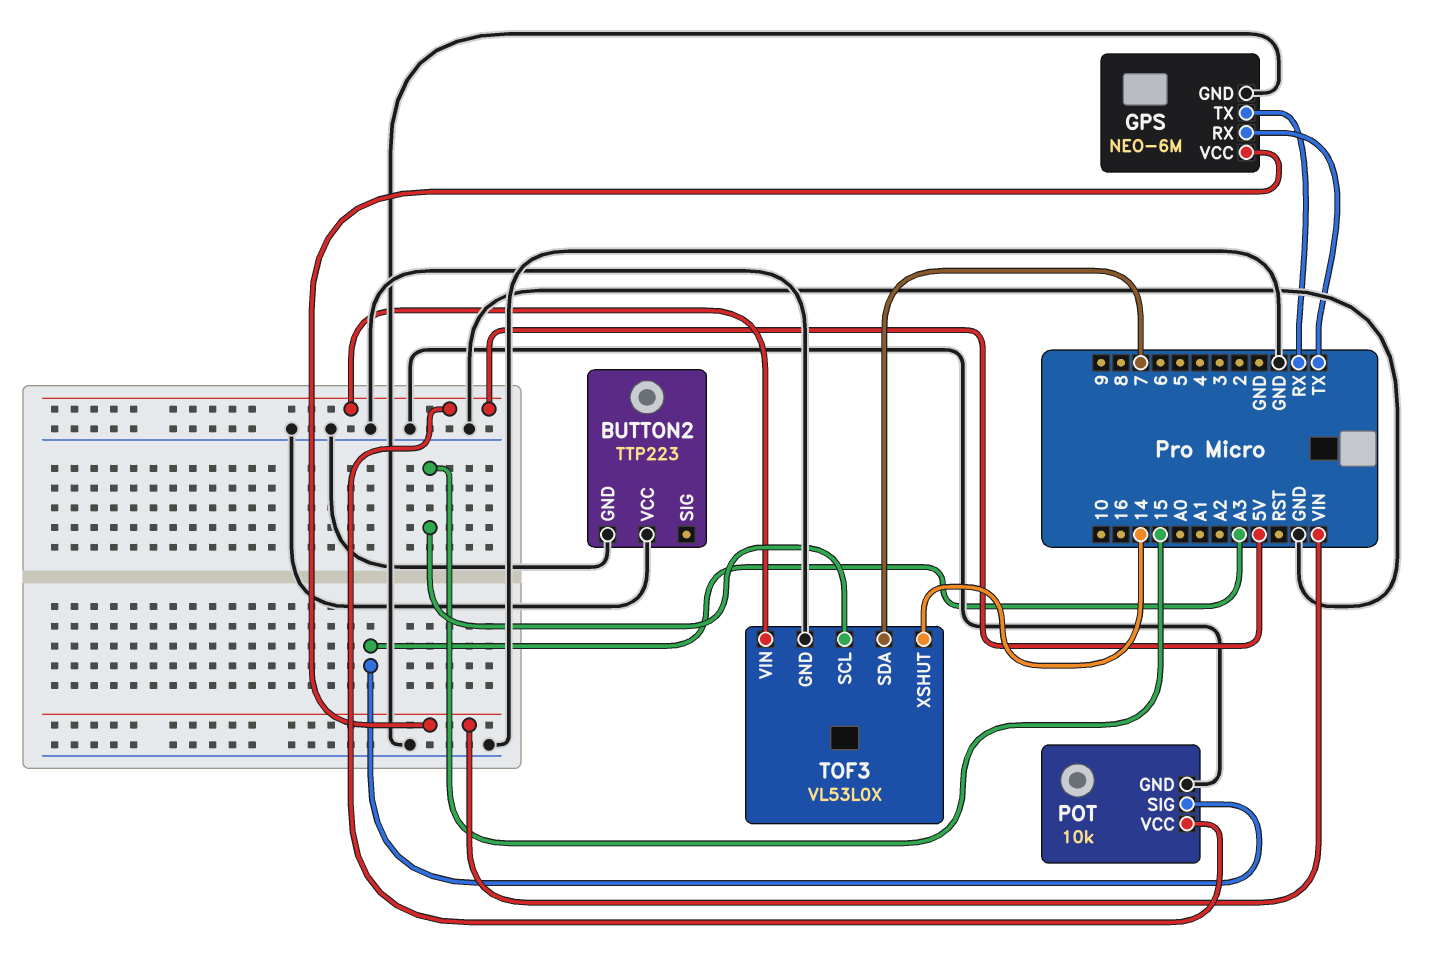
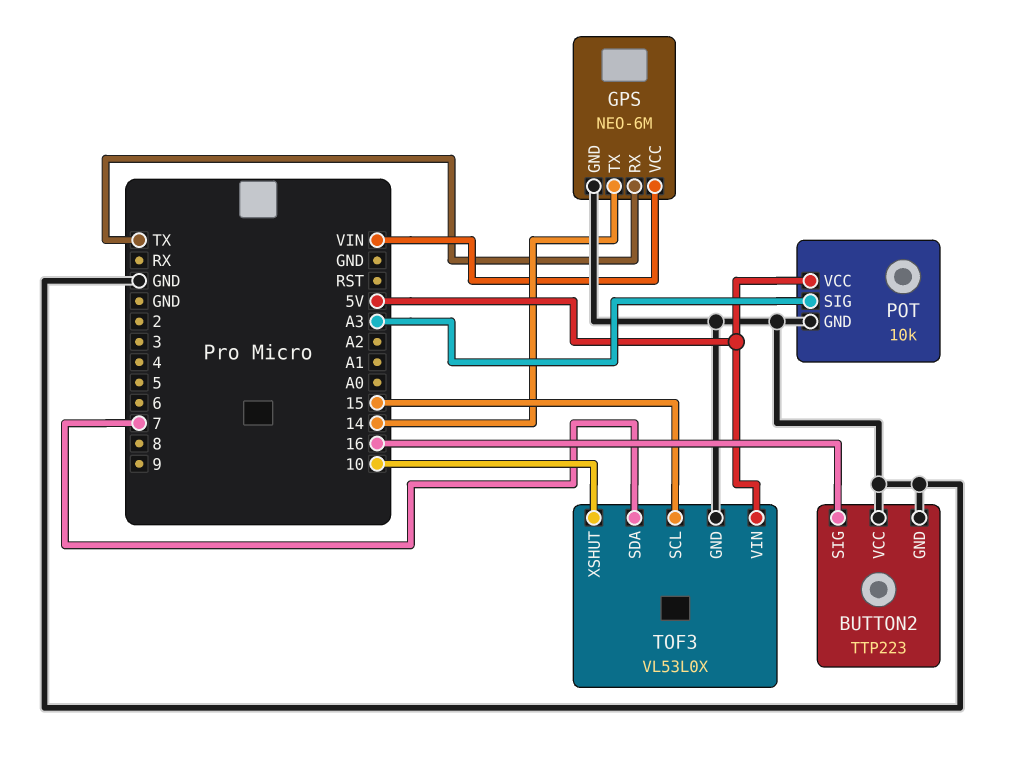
BUTTON2 pin SIG: none -> 16
GPS pin TX: RX -> 14
TOF3 pin XSHUT: 14 -> 10

